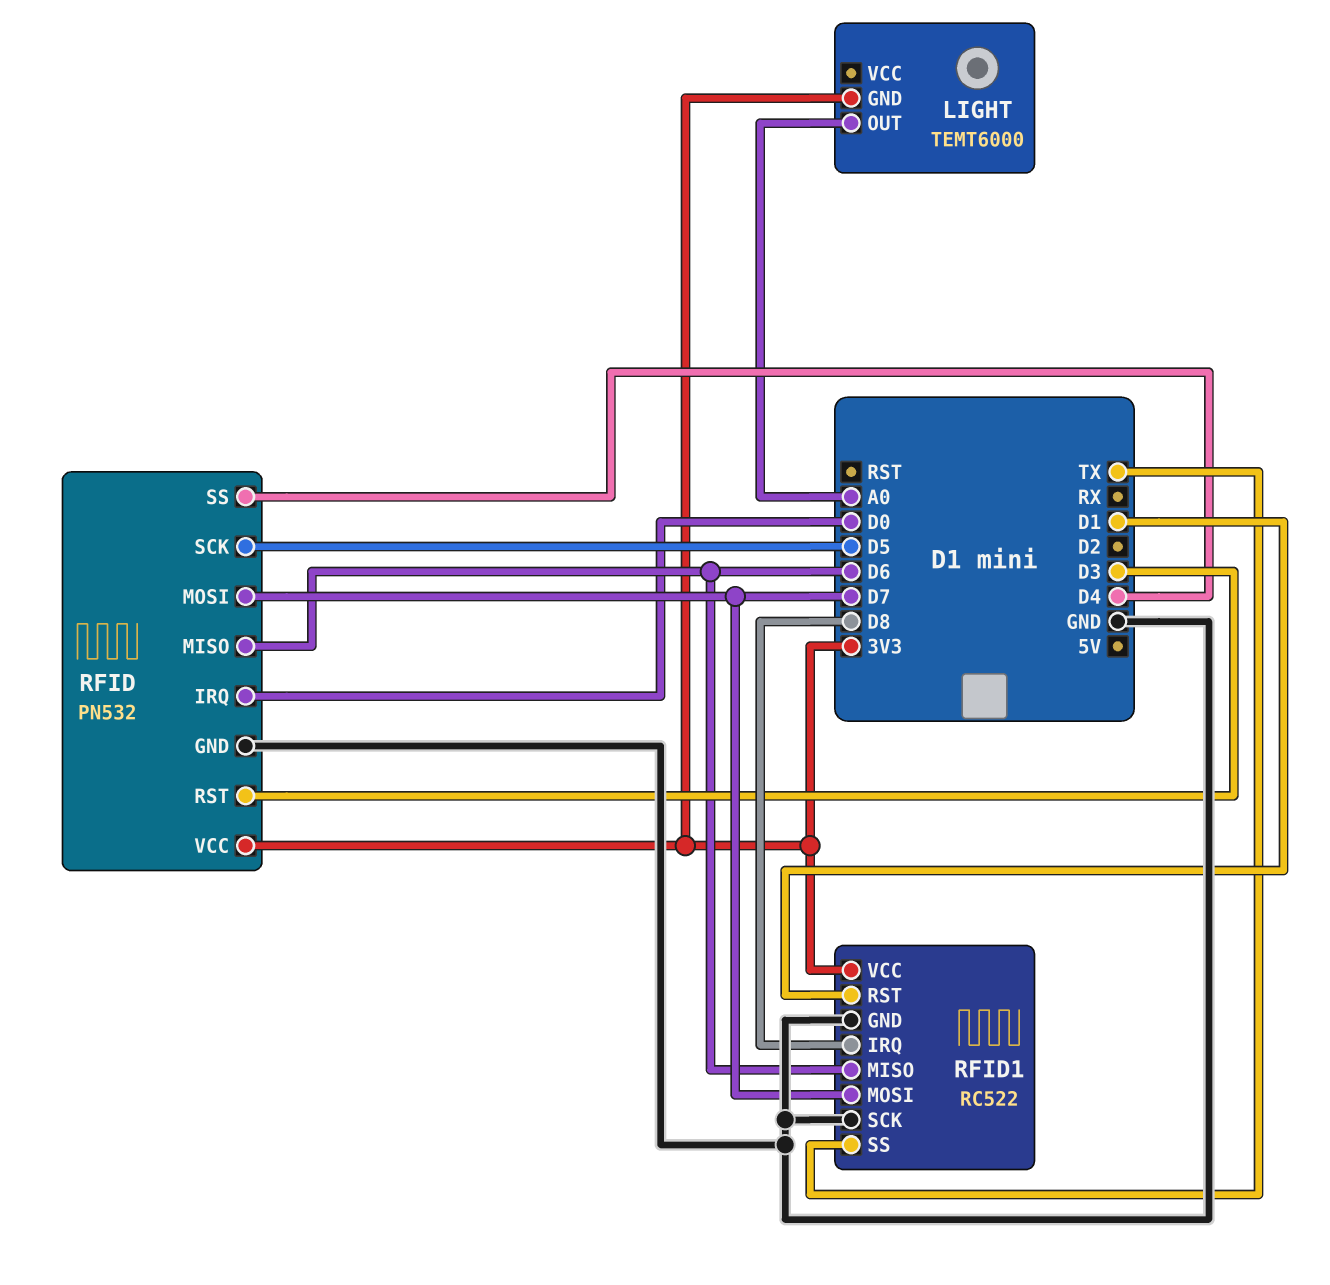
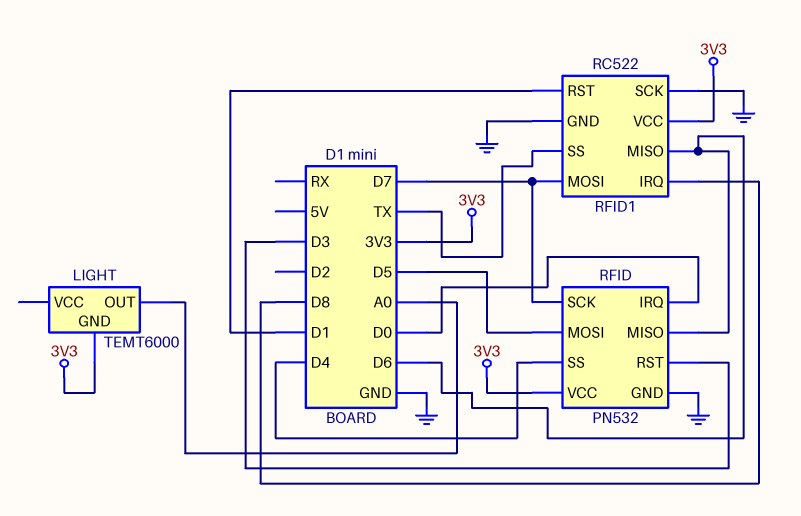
RFID pin MOSI: D7 -> D5
RFID pin SCK: D5 -> D7

